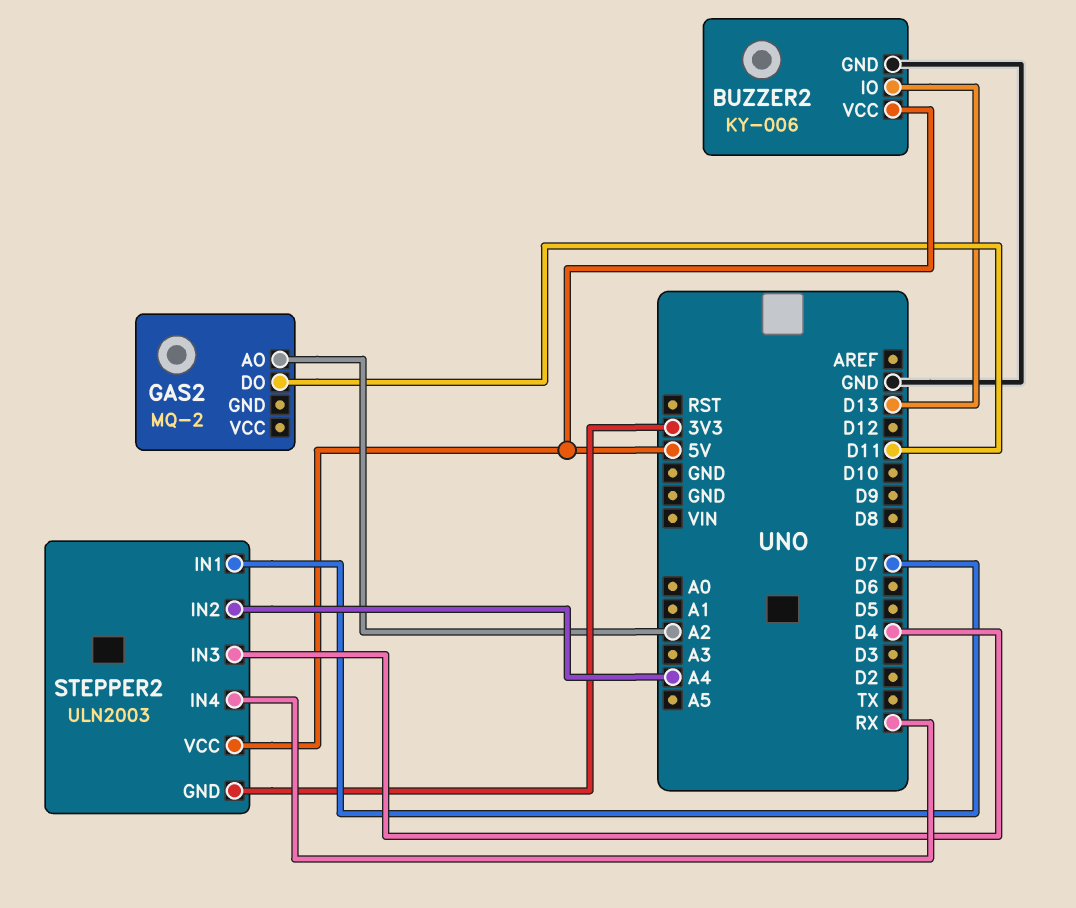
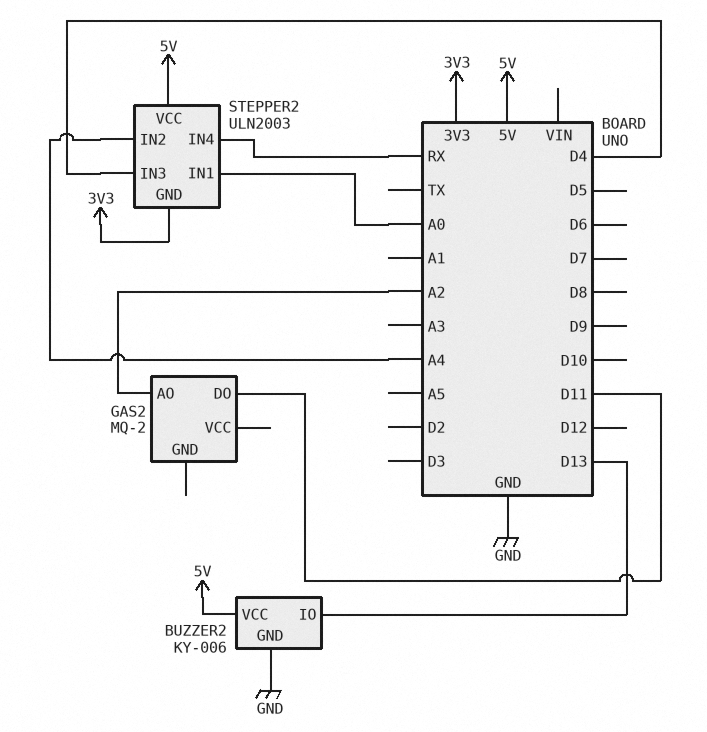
STEPPER2 pin IN1: D7 -> A0

